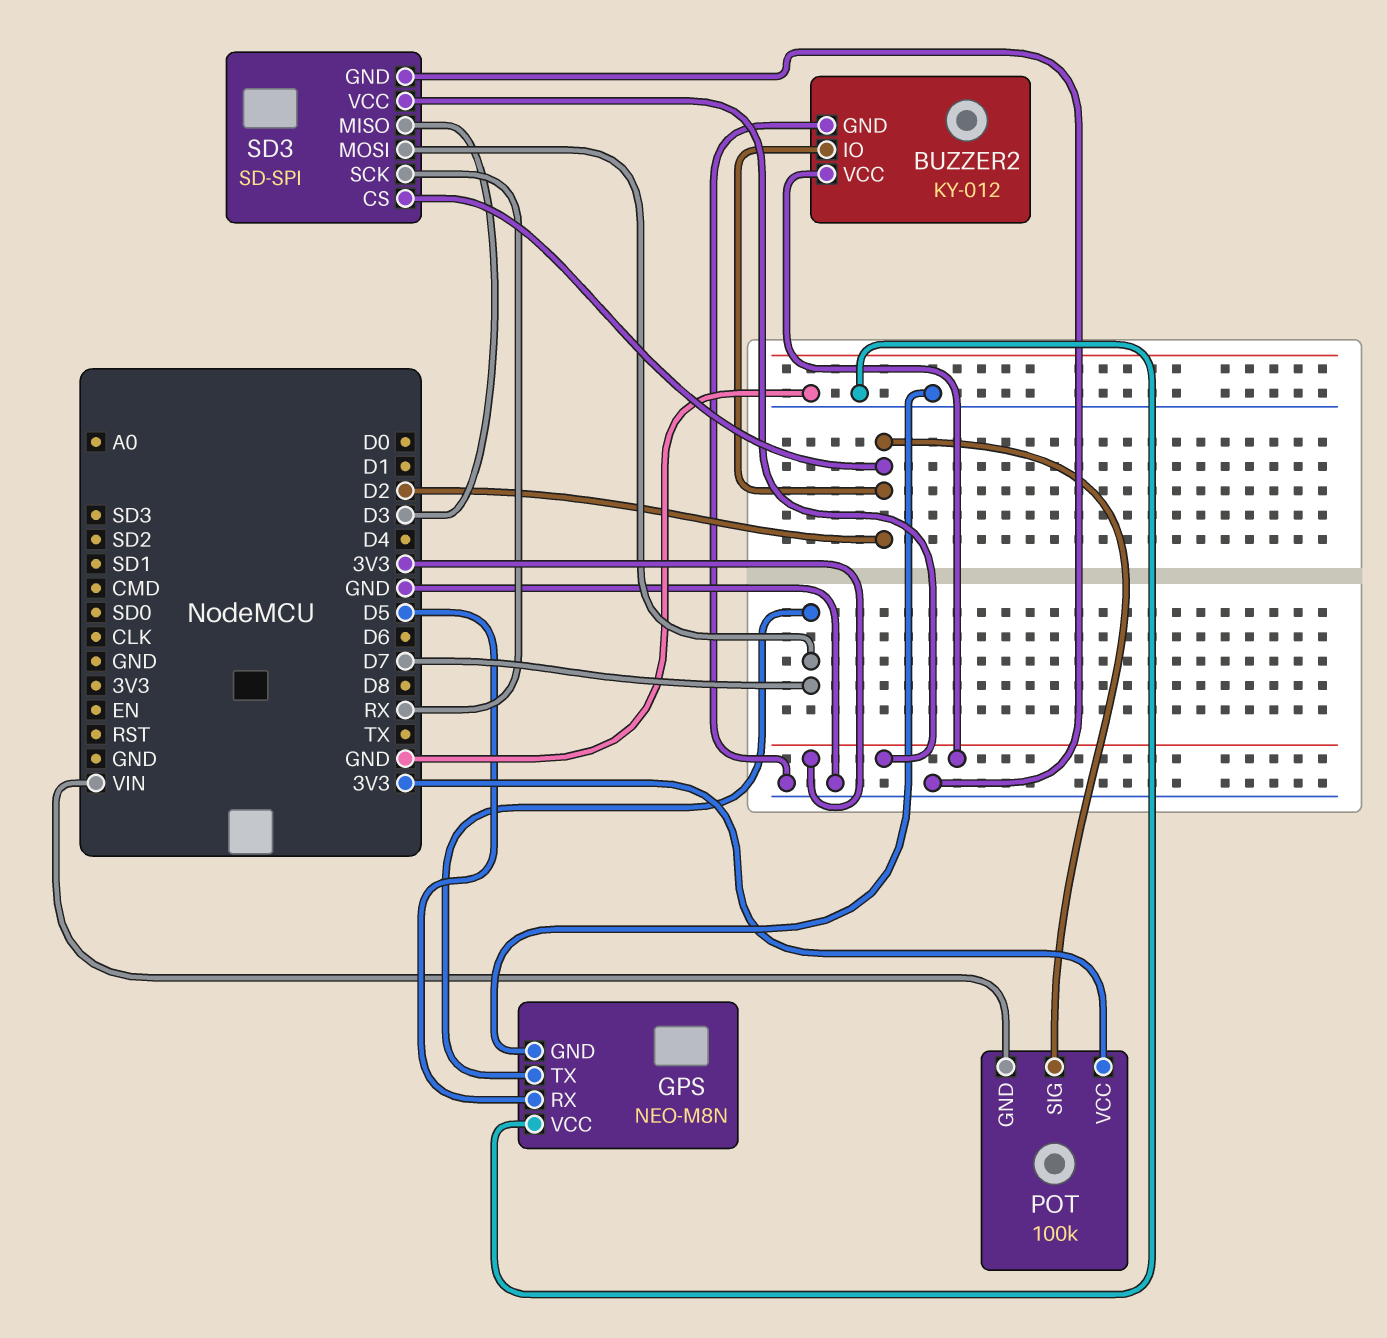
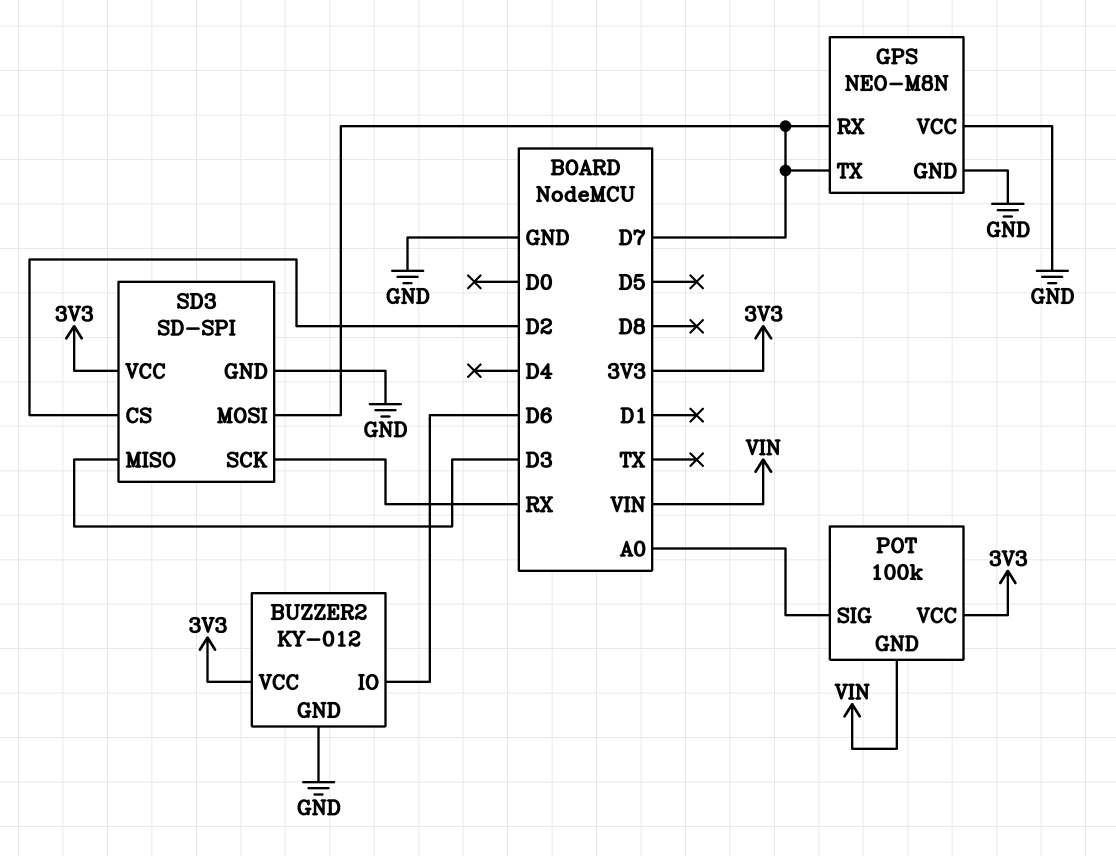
BUZZER2 pin IO: D2 -> D6
GPS pin RX: D5 -> D7
POT pin SIG: D2 -> A0

